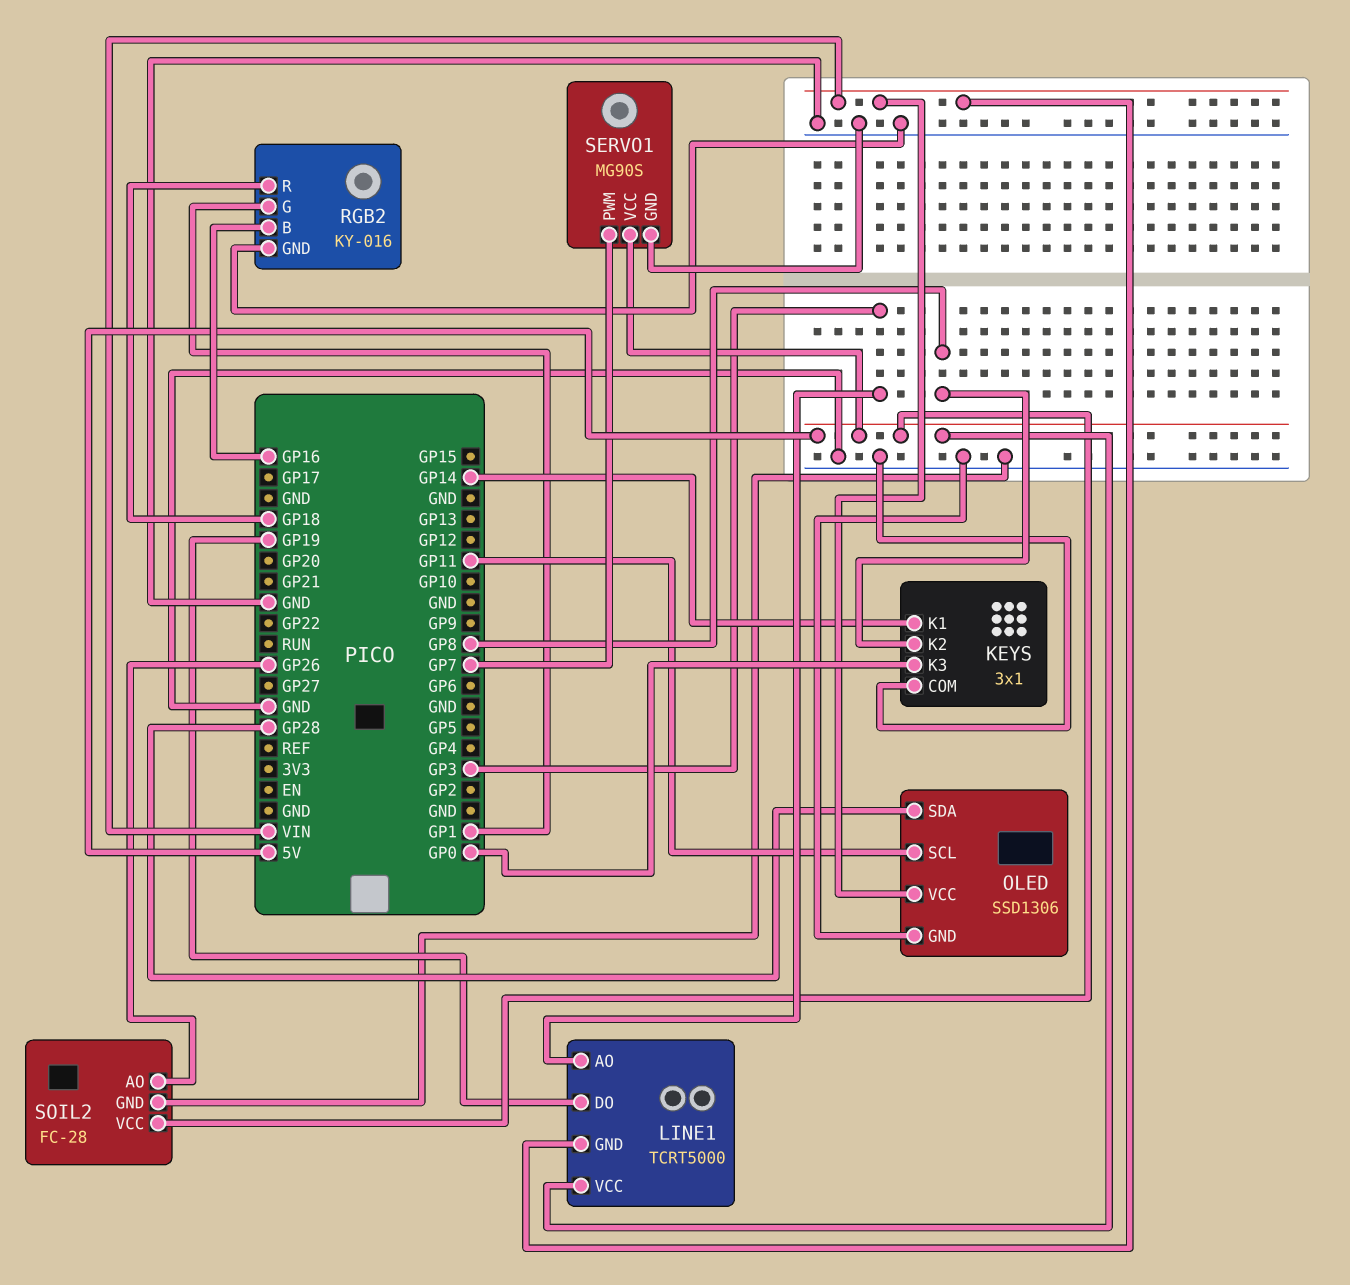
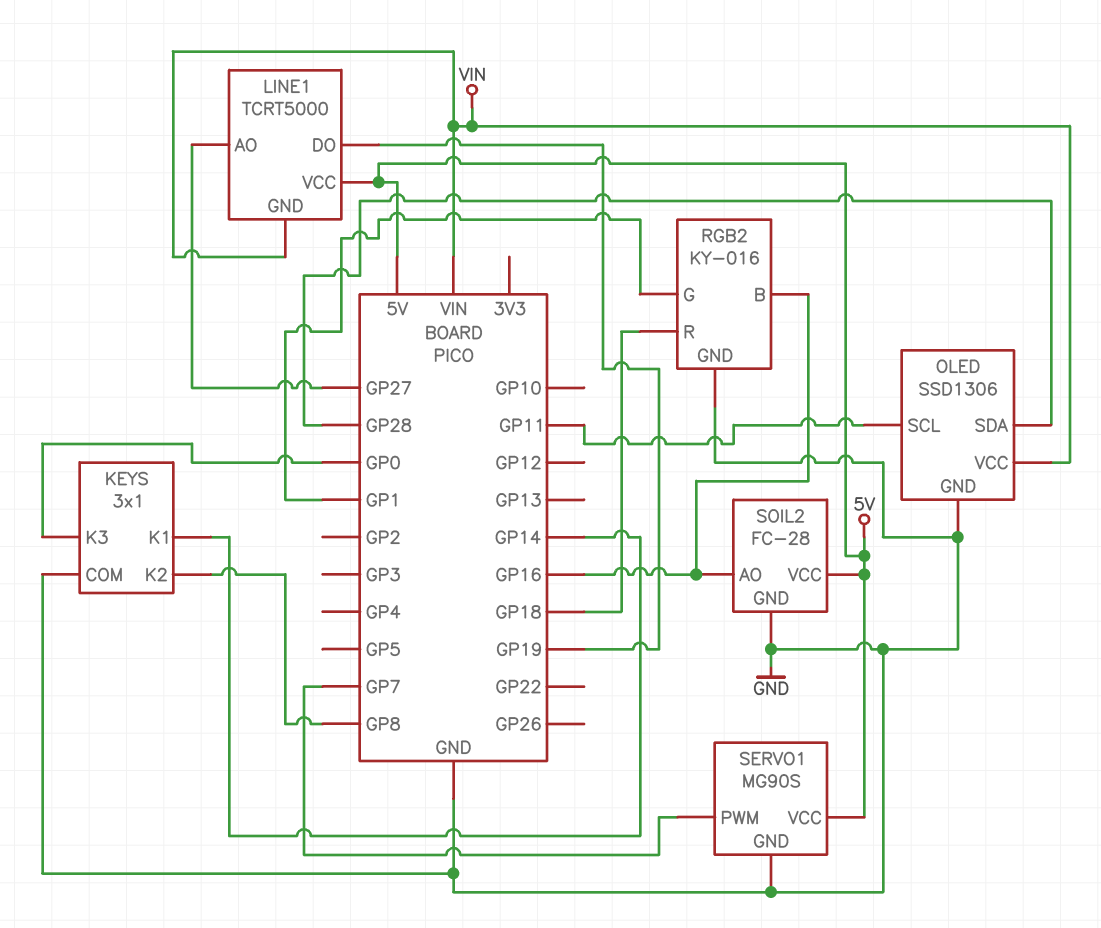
LINE1 pin AO: GP3 -> GP27
SOIL2 pin AO: GP26 -> GP16

